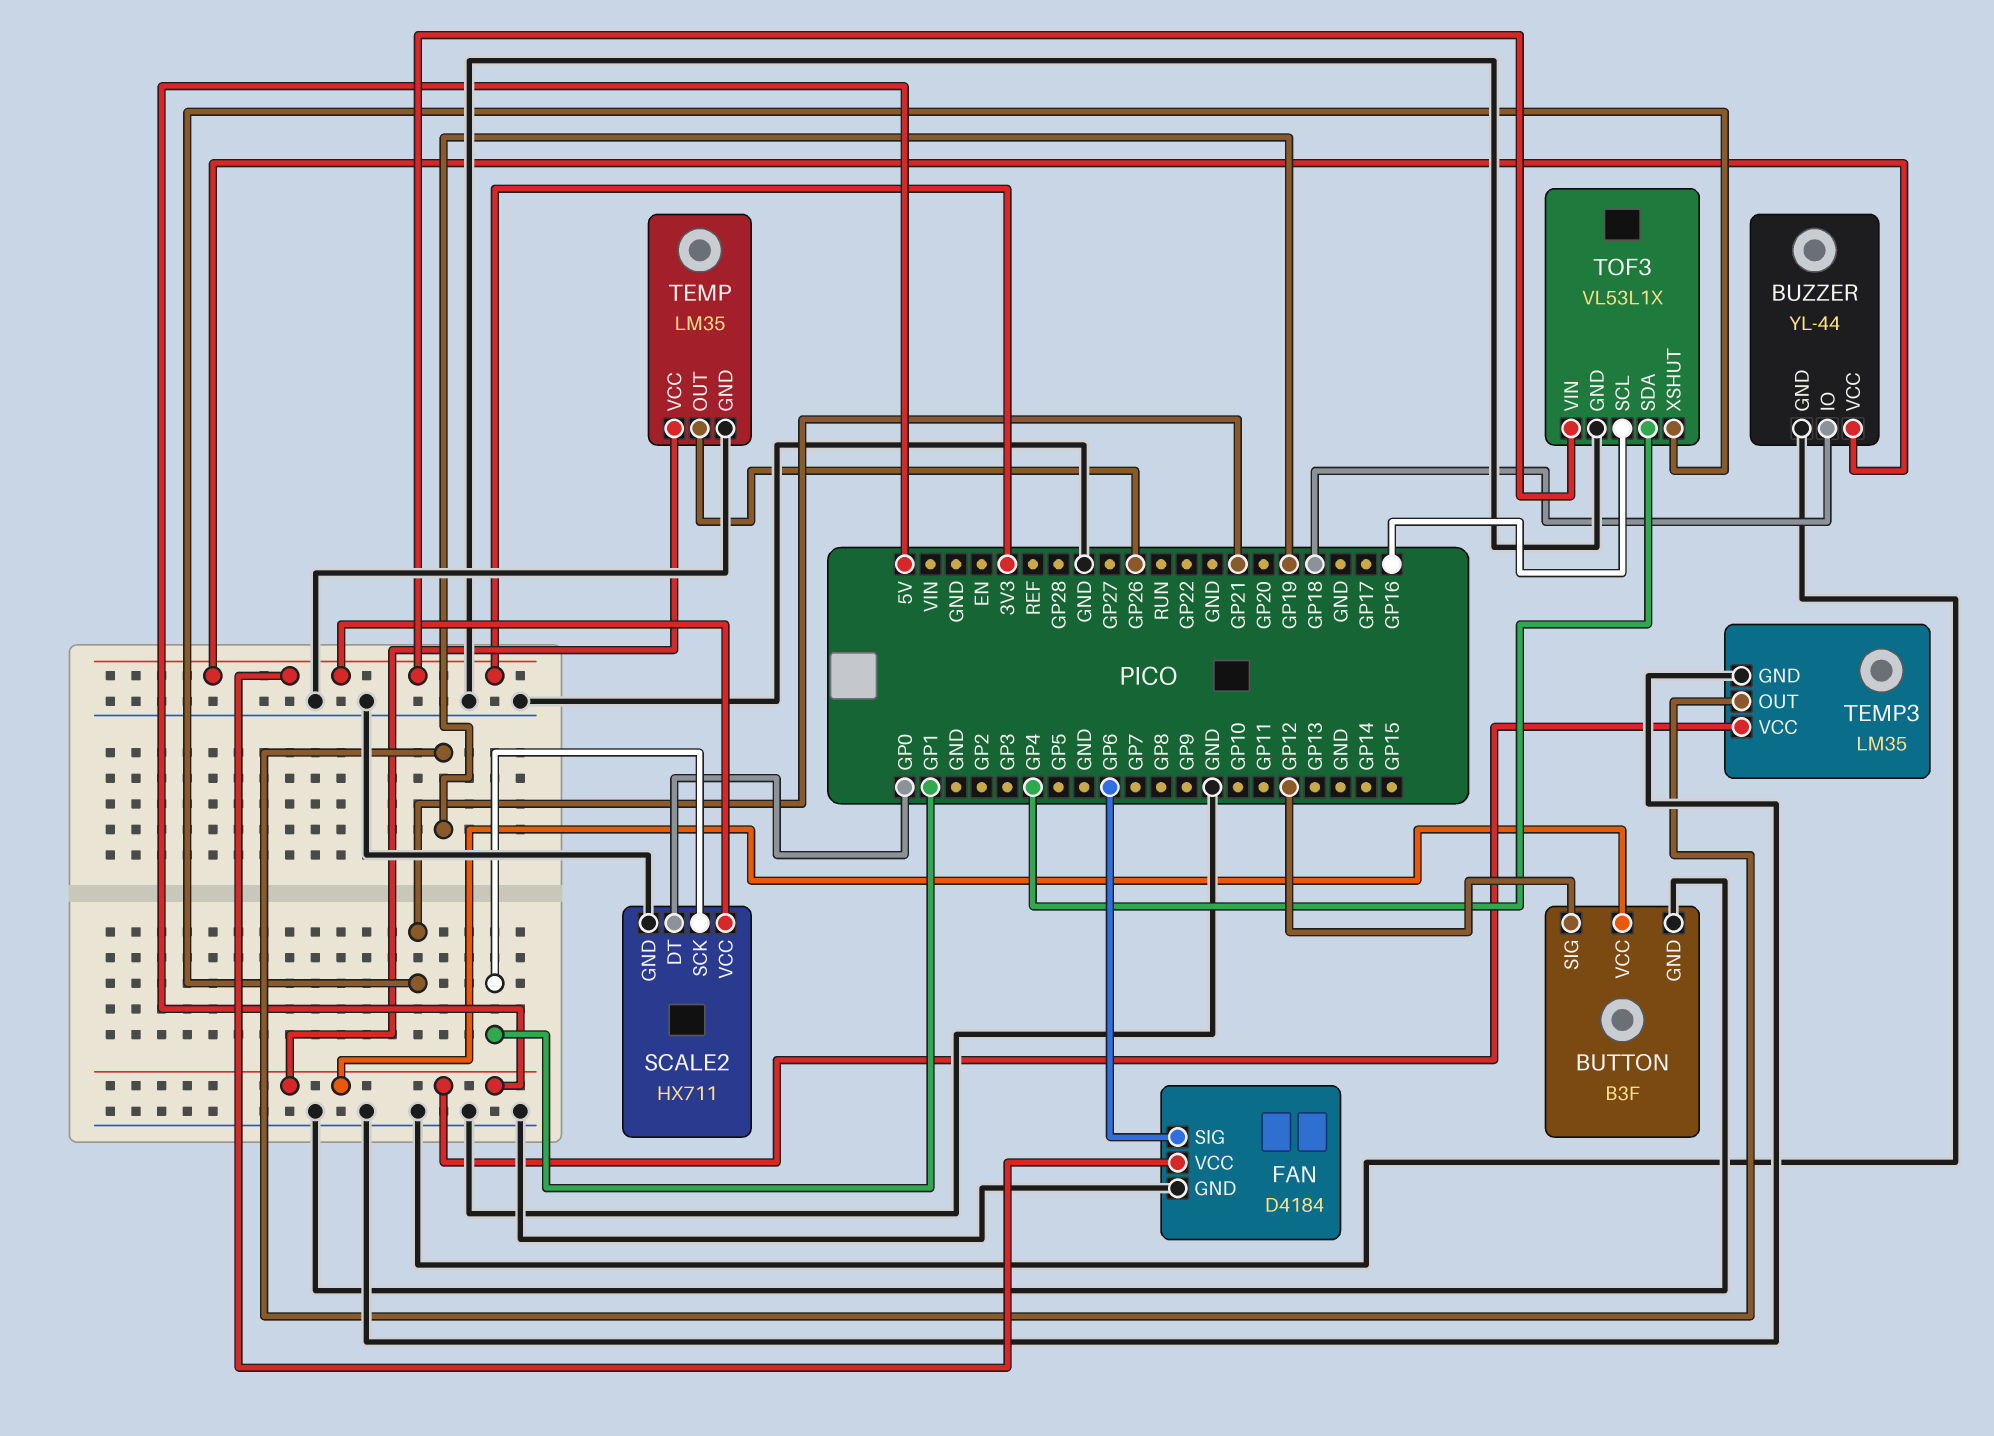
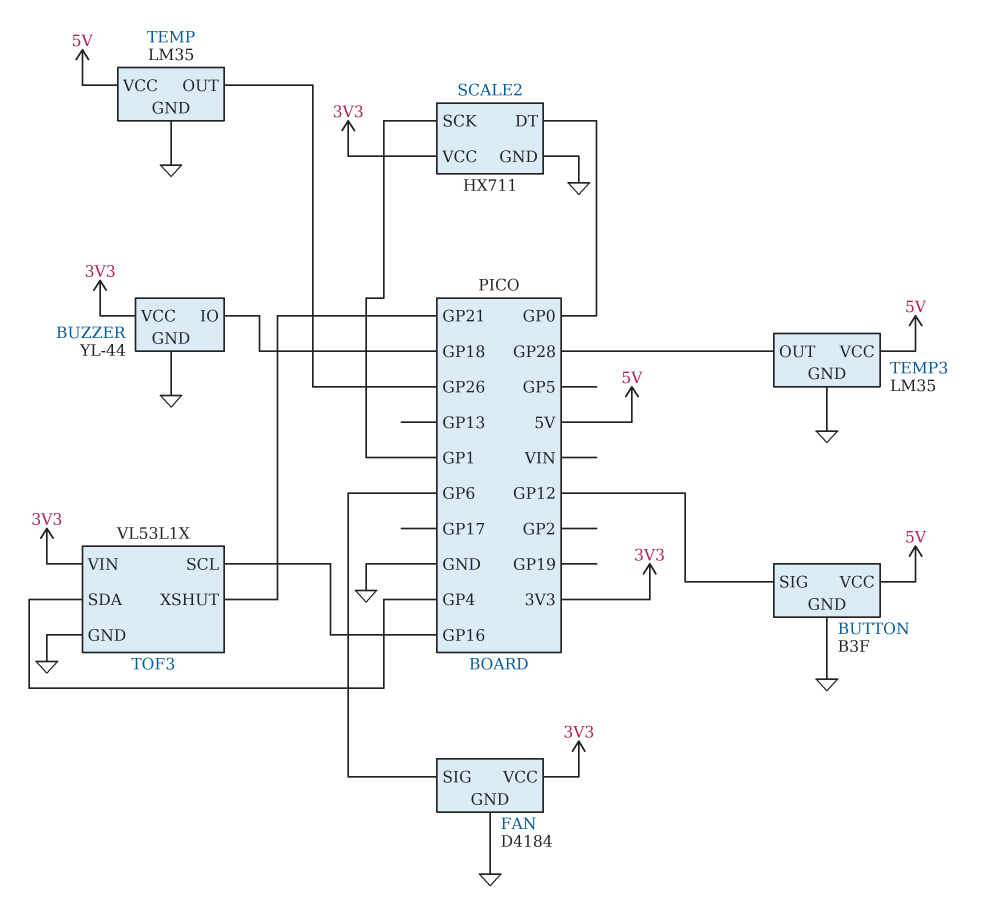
TEMP3 pin OUT: GP19 -> GP28

